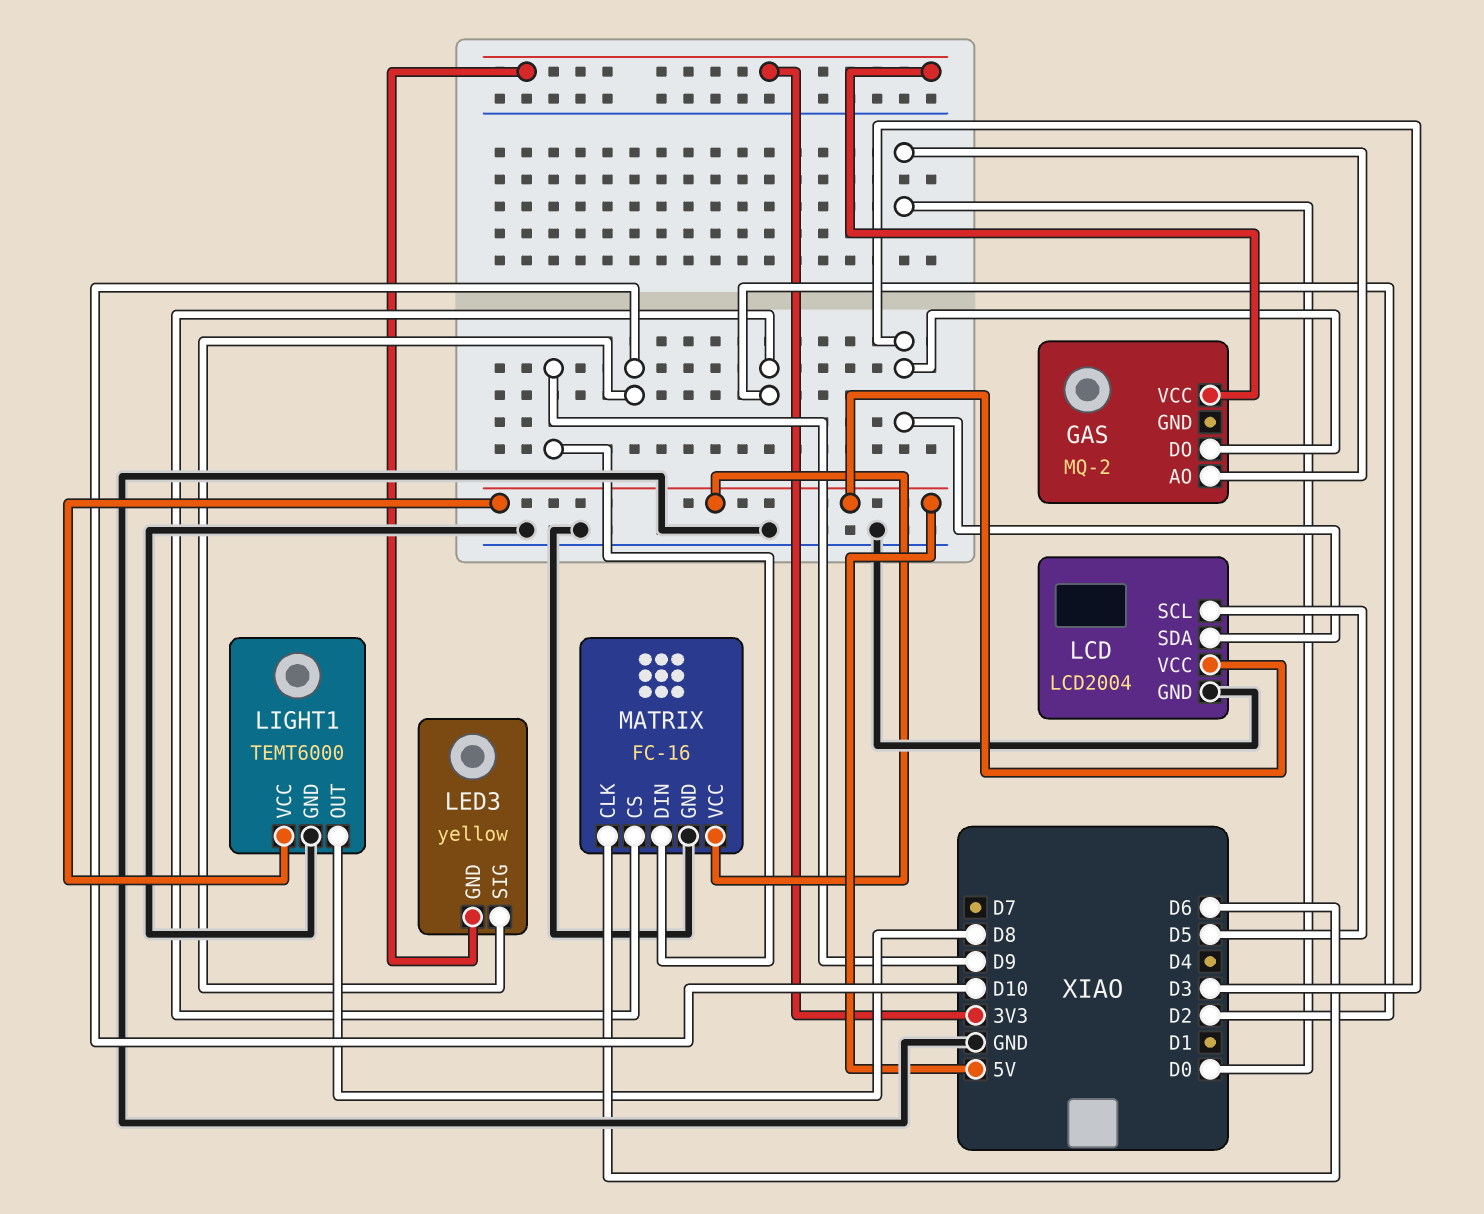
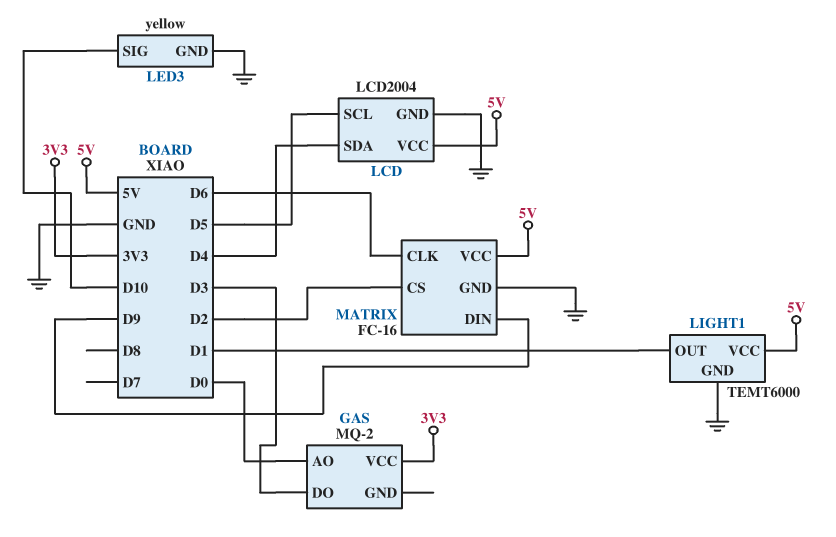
LCD pin SDA: D3 -> D4
LED3 pin GND: 3V3 -> GND
LIGHT1 pin OUT: D8 -> D1

